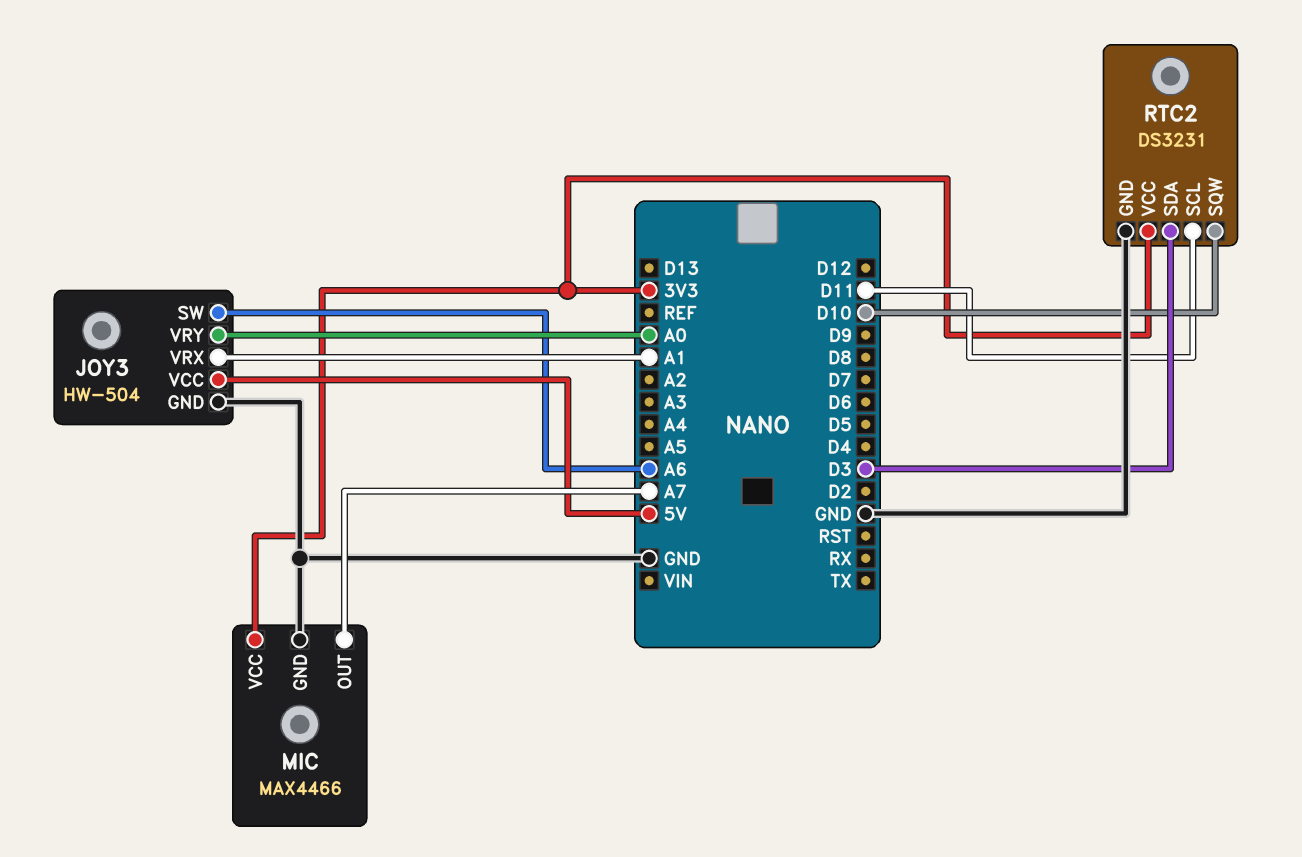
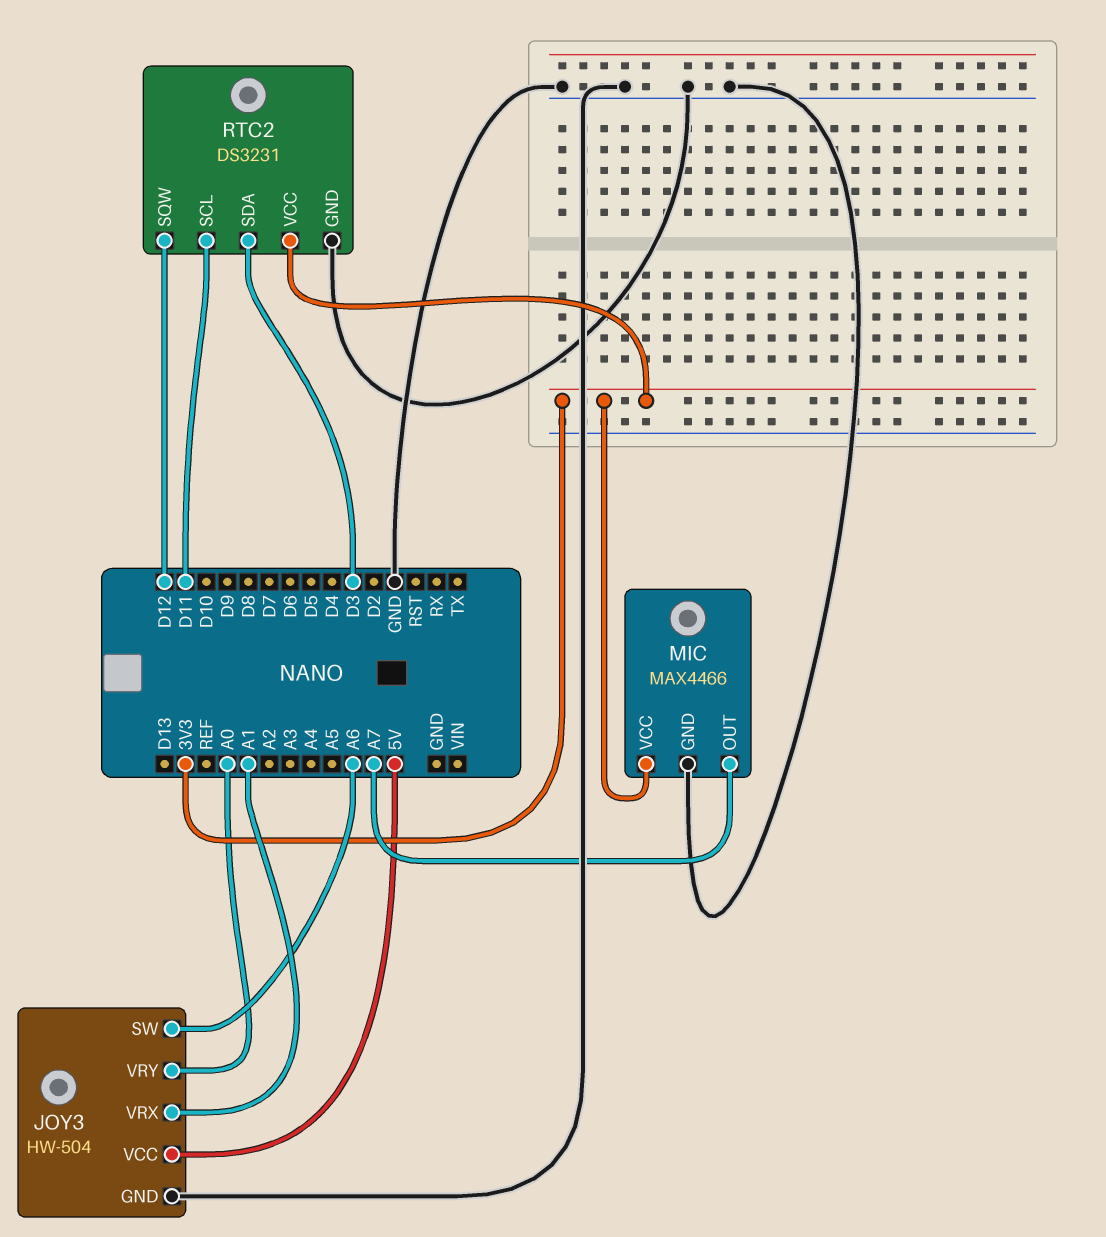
RTC2 pin SQW: D10 -> D12

